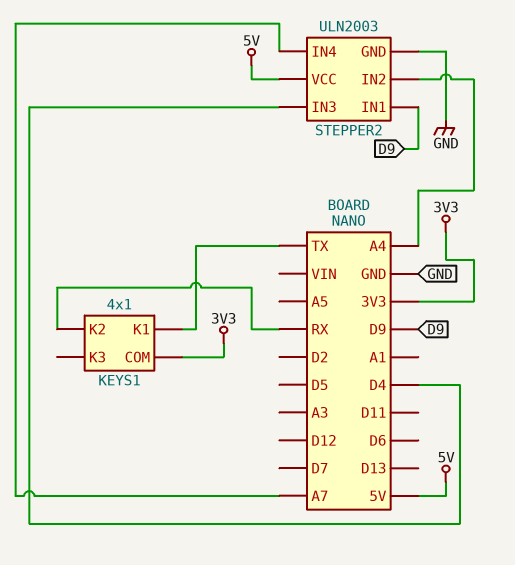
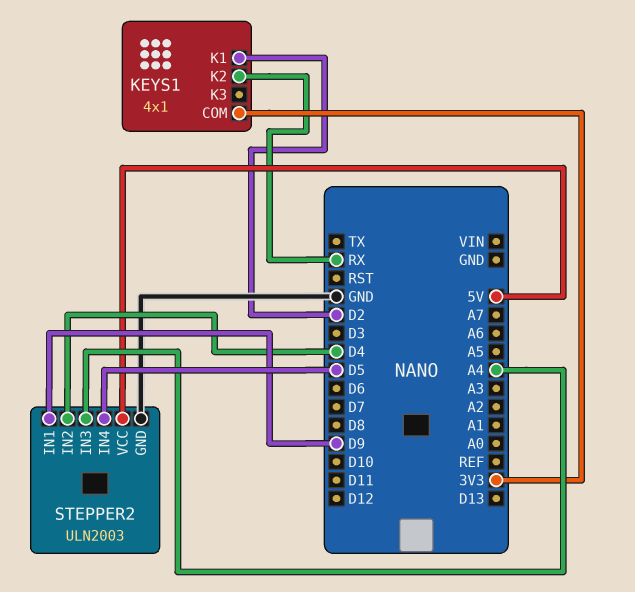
KEYS1 pin K1: TX -> D2
STEPPER2 pin IN2: A4 -> D4
STEPPER2 pin IN3: D4 -> A4
STEPPER2 pin IN4: A7 -> D5

